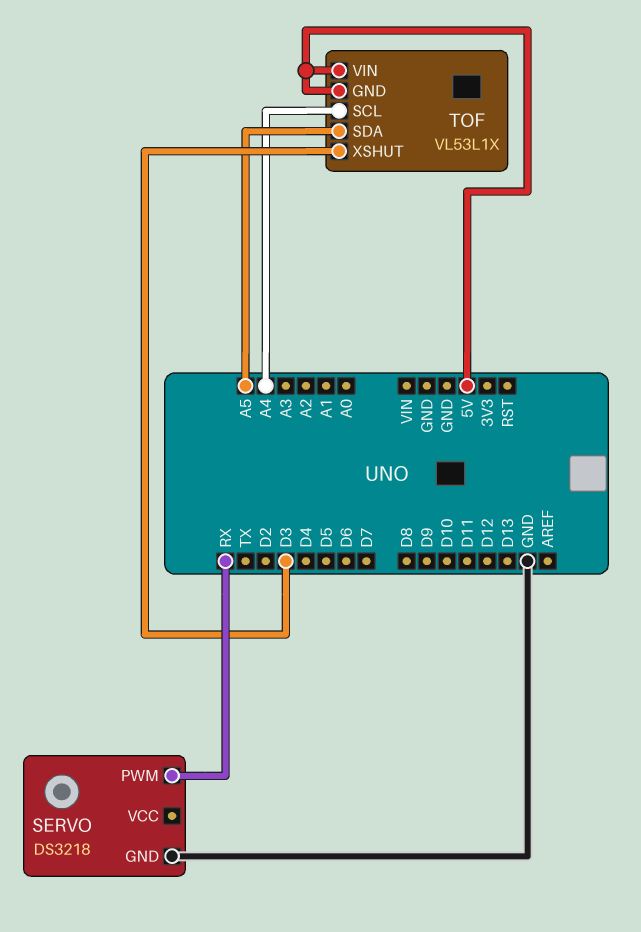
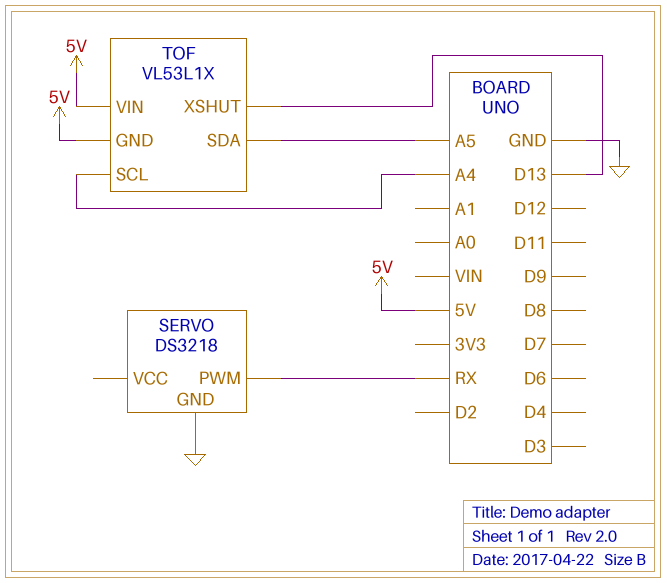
TOF pin XSHUT: D3 -> D13

